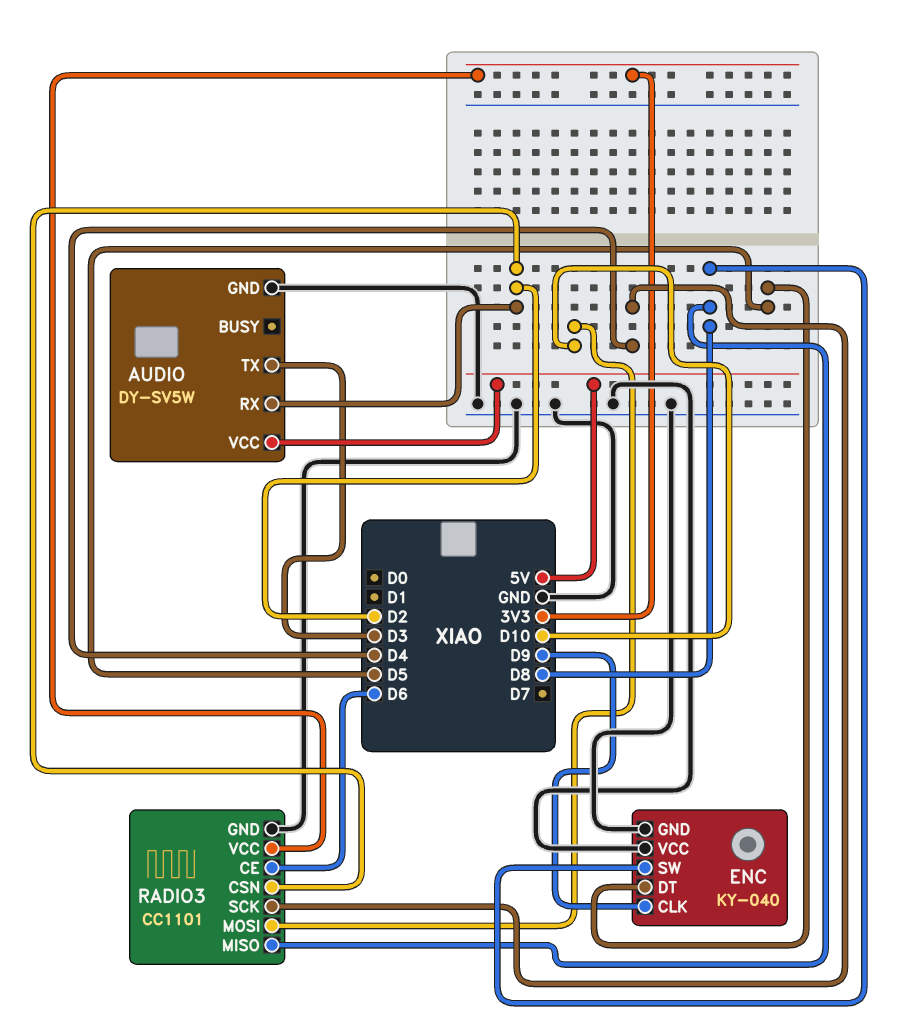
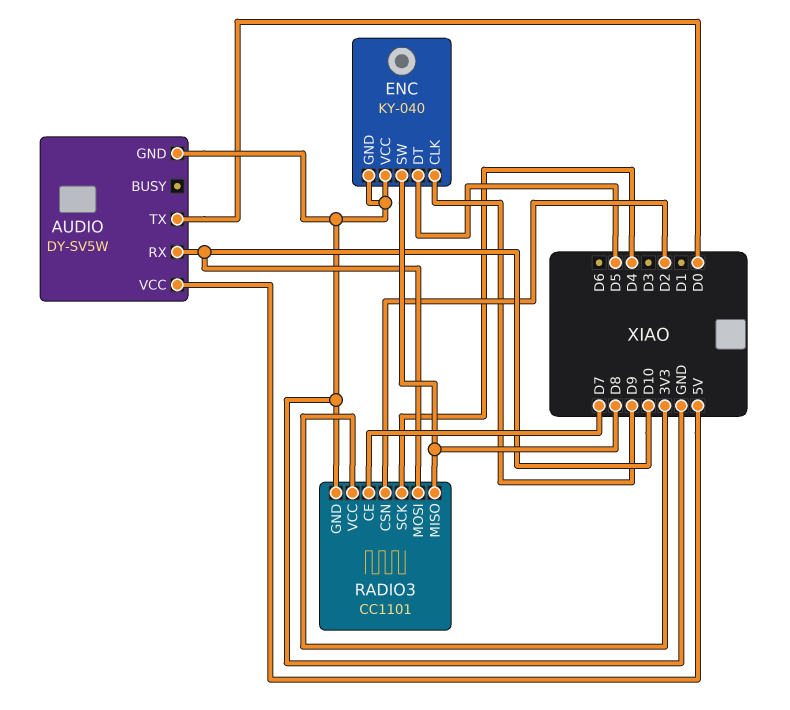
AUDIO pin RX: D2 -> D10
AUDIO pin TX: D3 -> D0
RADIO3 pin CE: D6 -> D7

